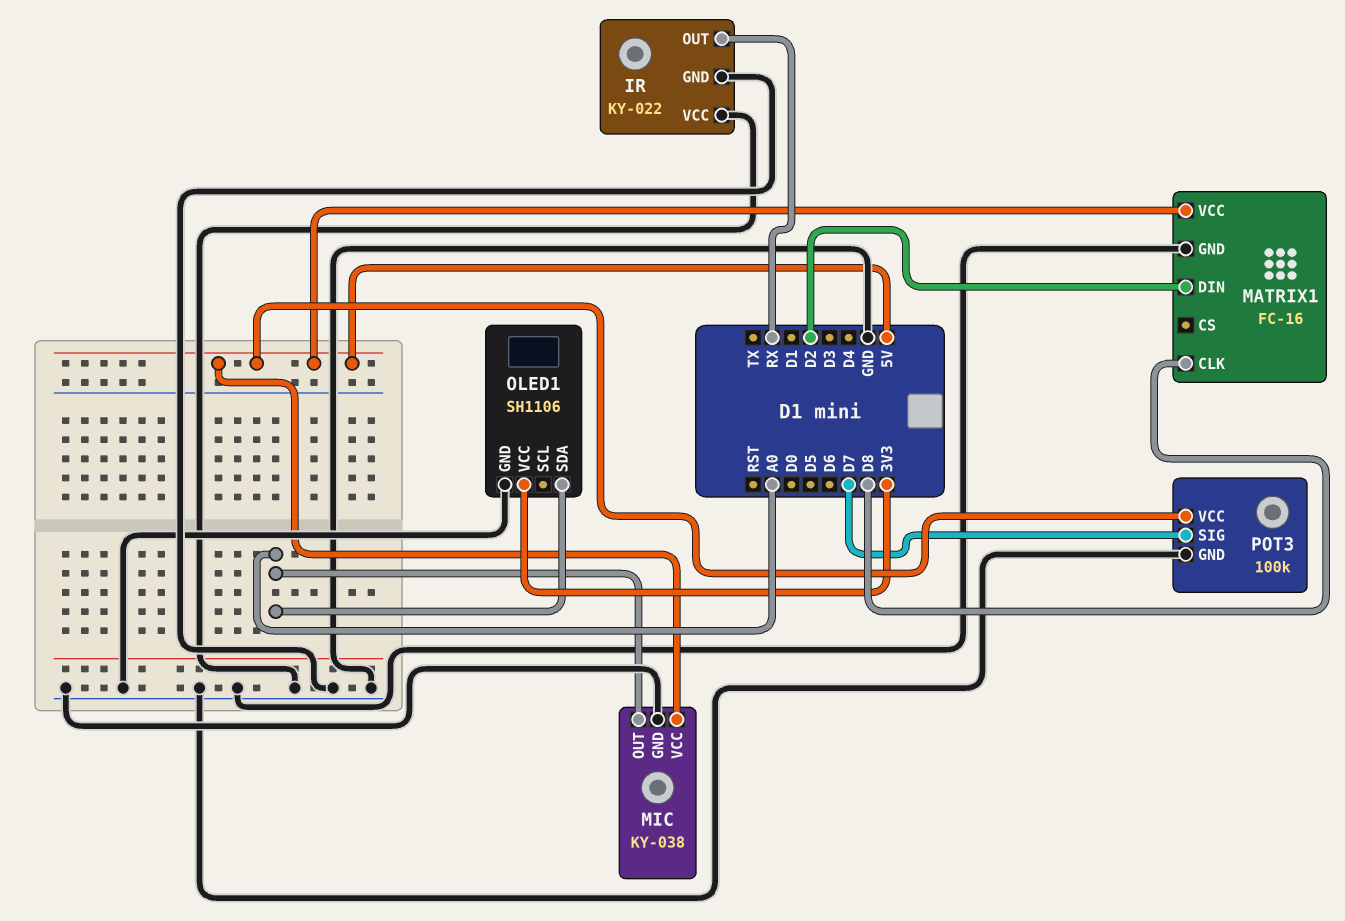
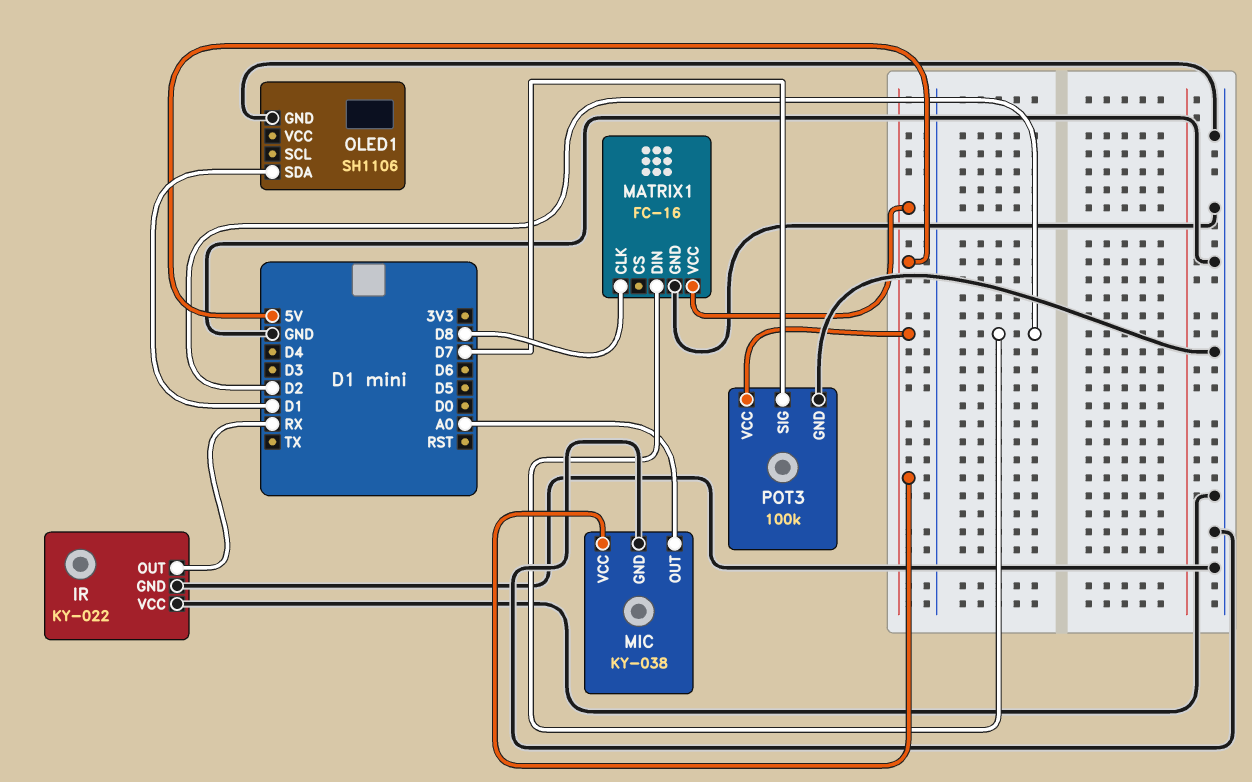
OLED1 pin SDA: A0 -> D1
OLED1 pin VCC: 3V3 -> none

